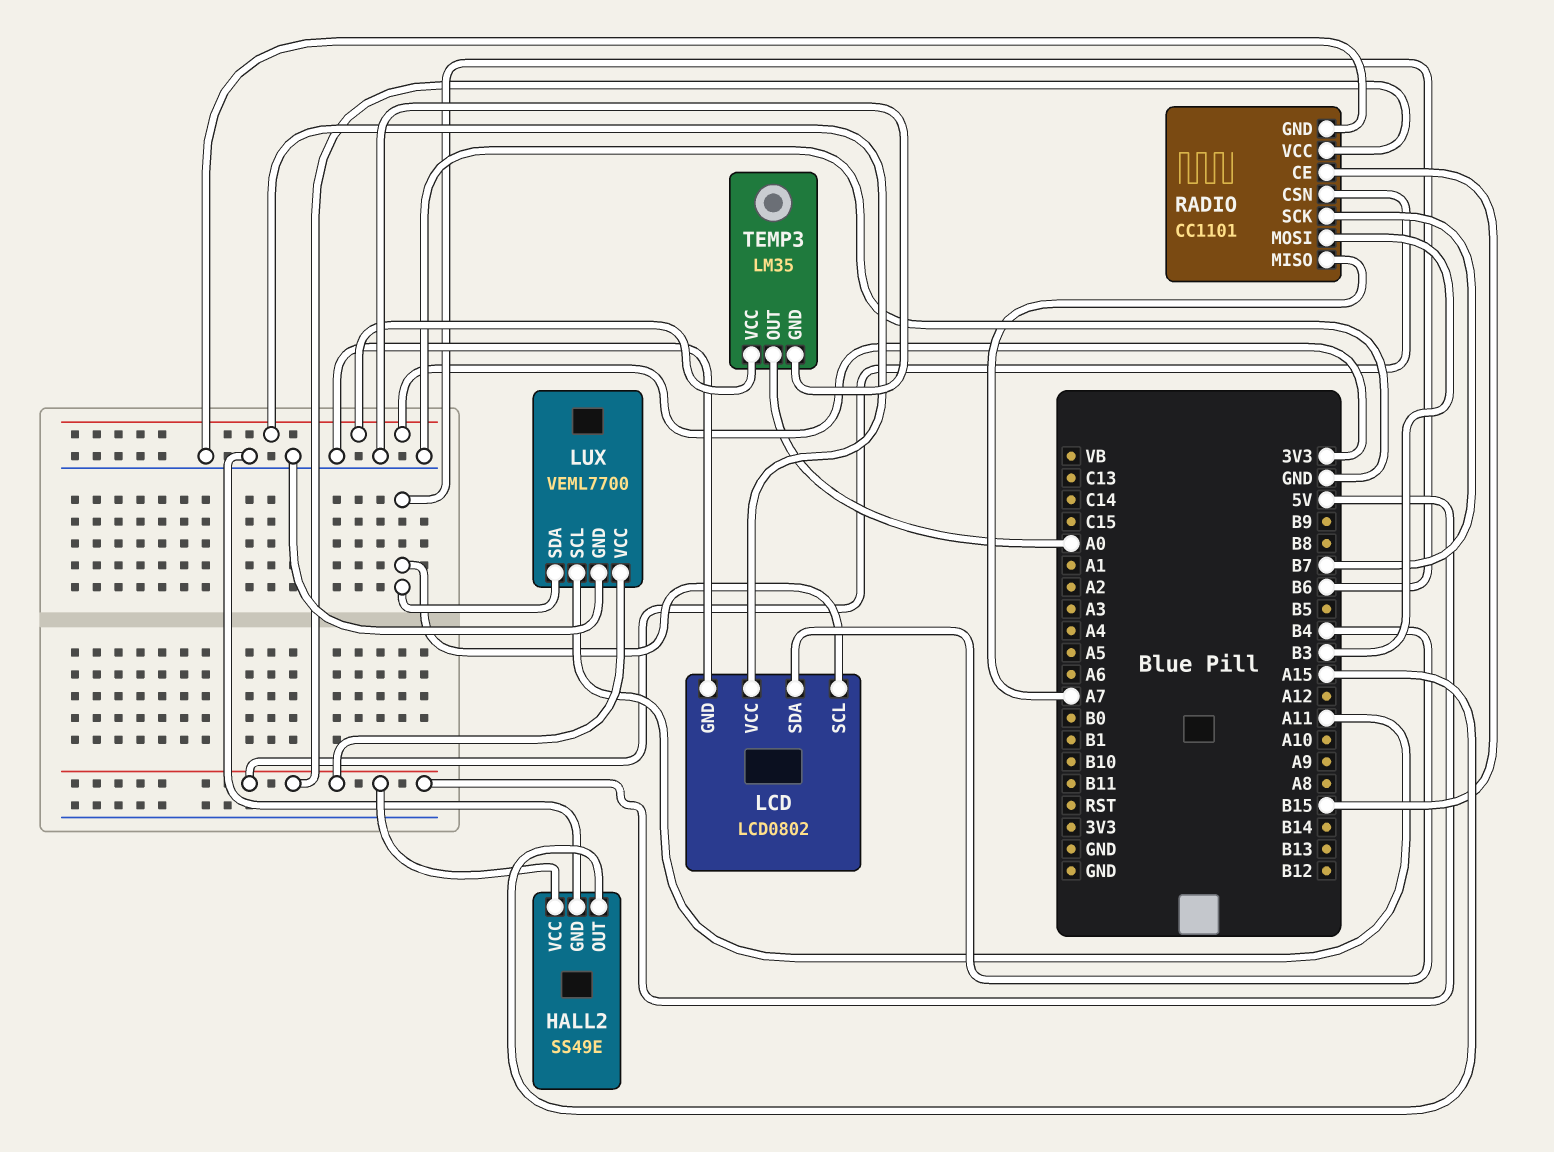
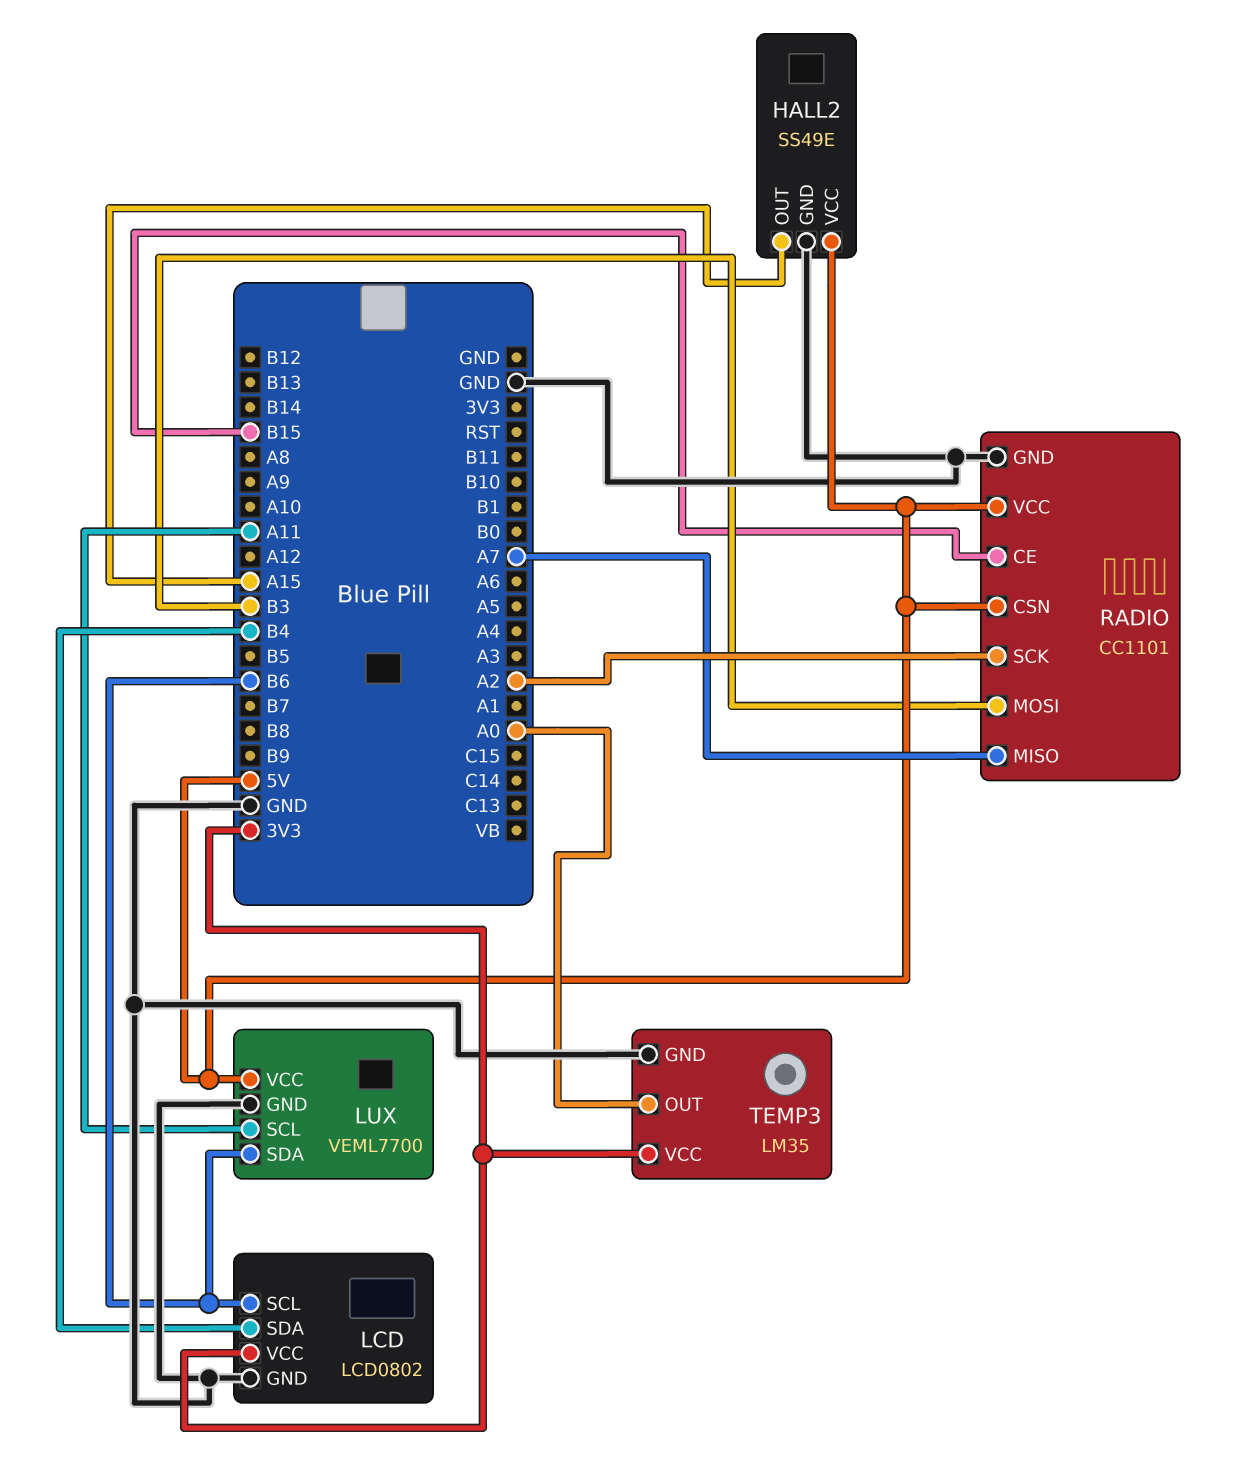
RADIO pin SCK: B7 -> A2

